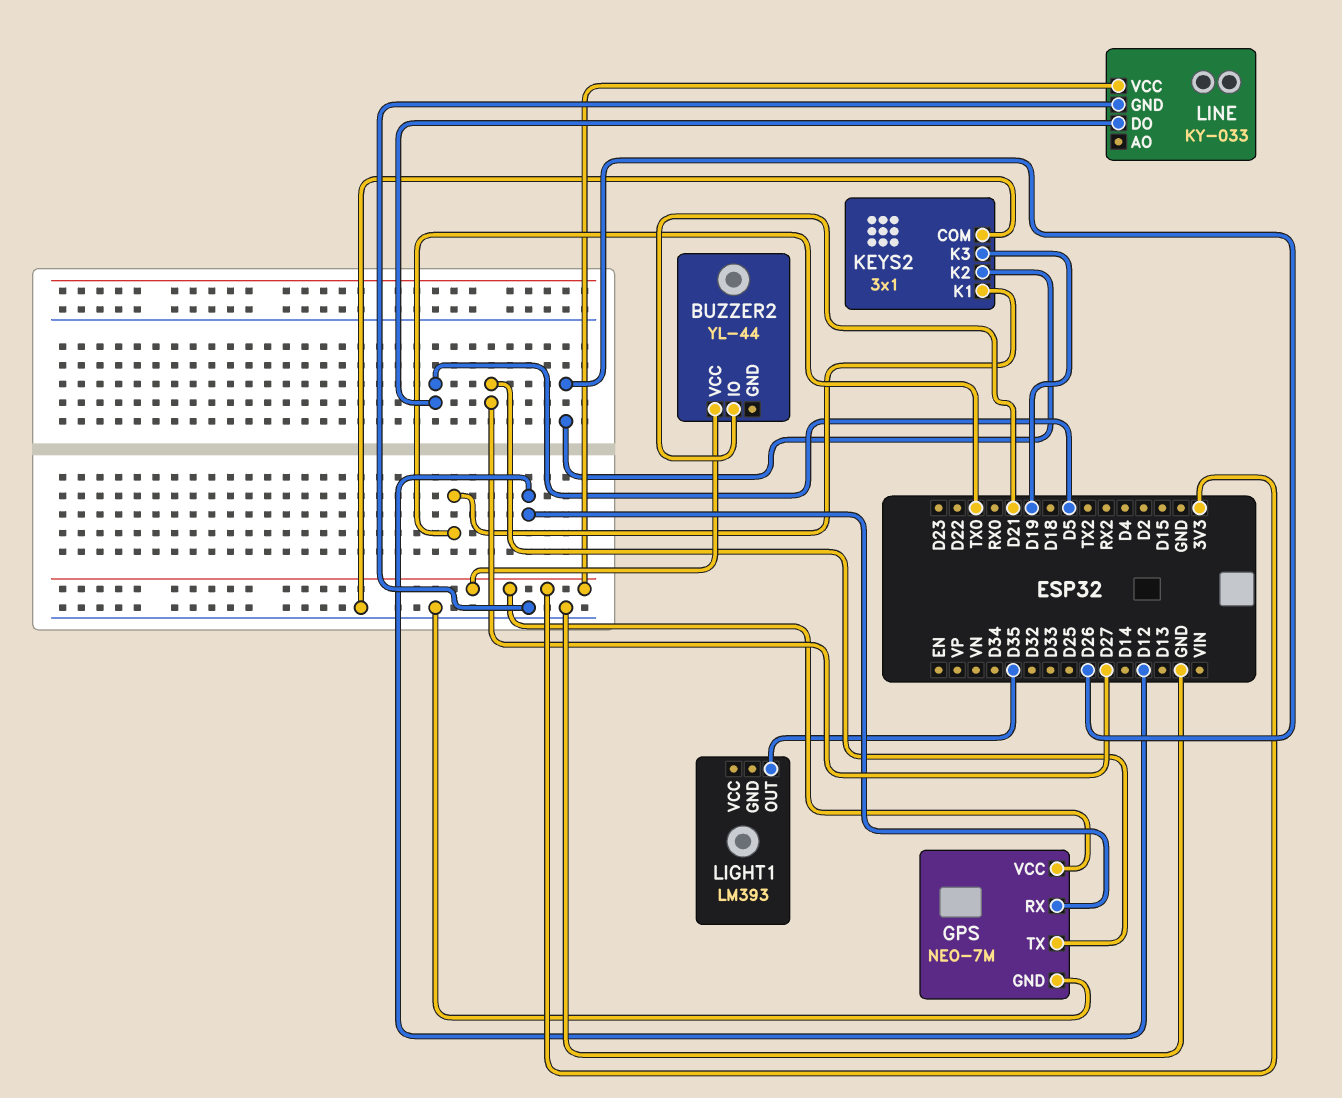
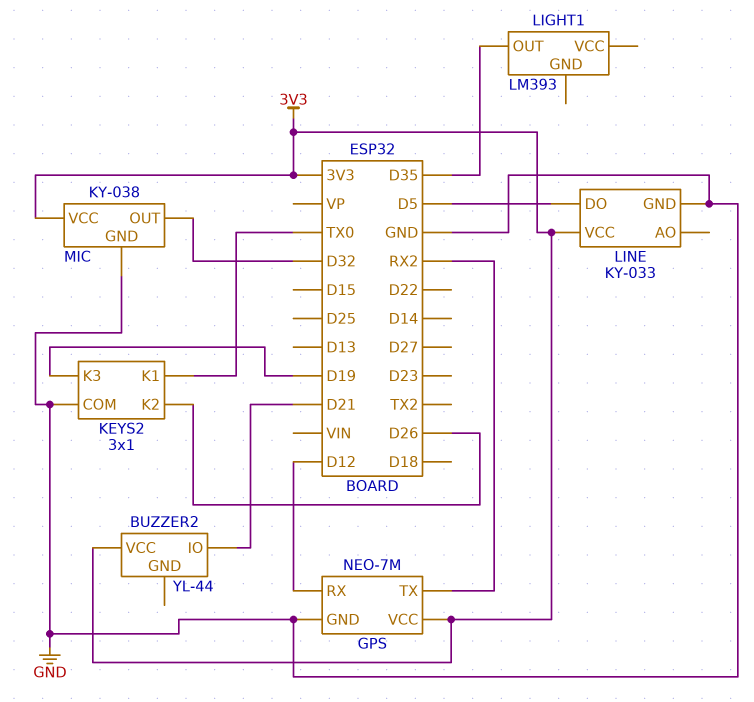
GPS pin TX: D27 -> RX2
MIC: none -> KY-038
MIC pin GND: none -> GND
MIC pin OUT: none -> D32
MIC pin VCC: none -> 3V3

